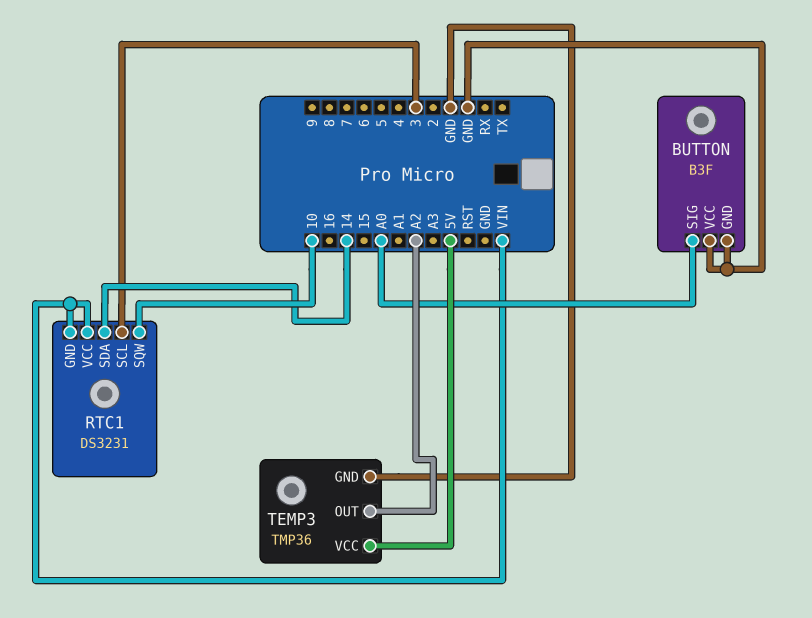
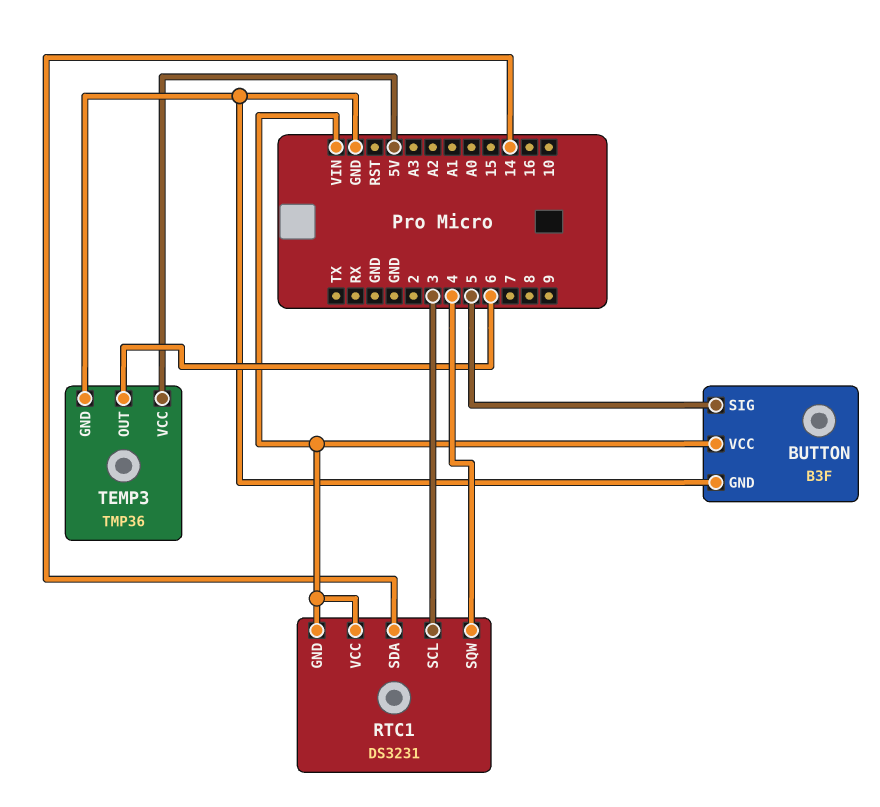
BUTTON pin SIG: A0 -> 5
BUTTON pin VCC: GND -> VIN
RTC1 pin SQW: 10 -> 4
TEMP3 pin OUT: A2 -> 6

